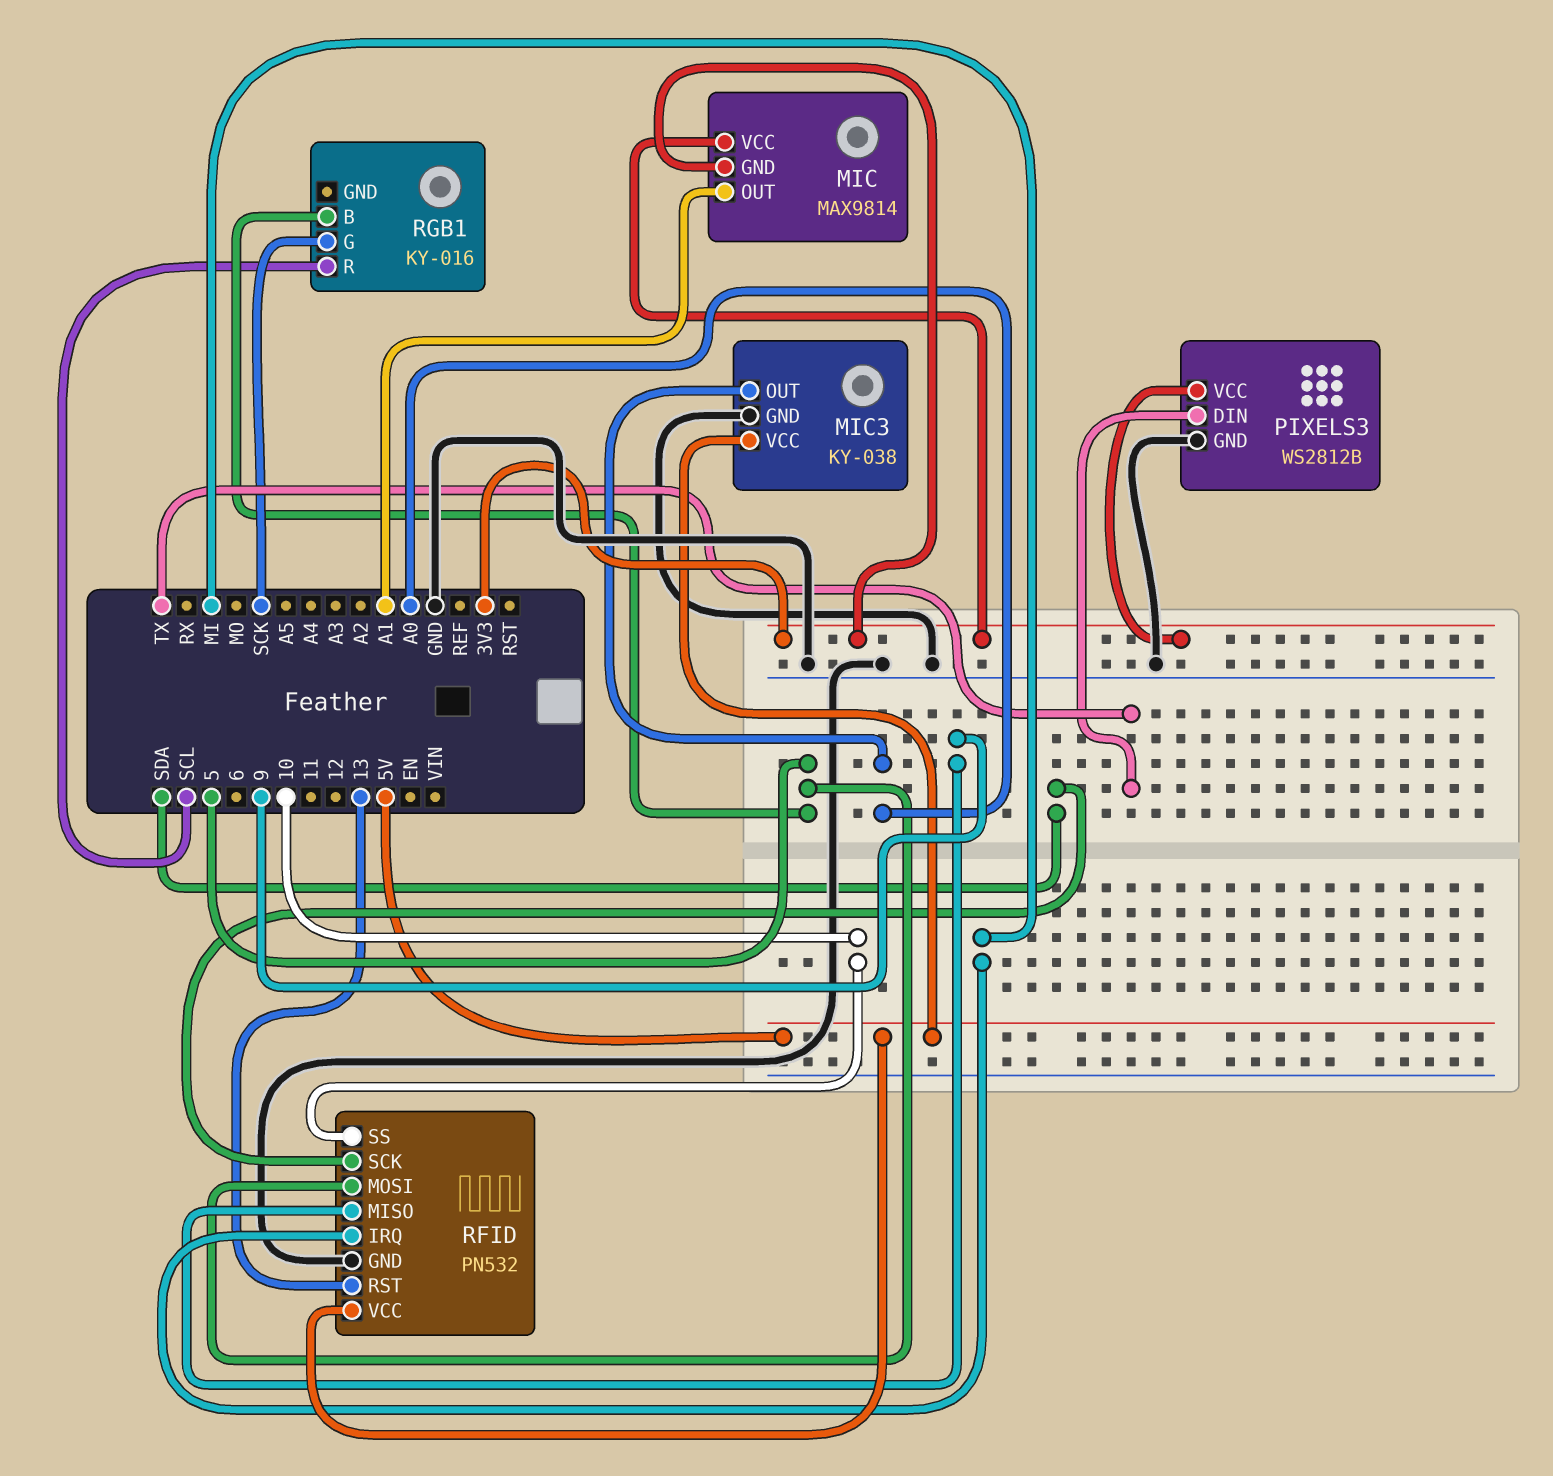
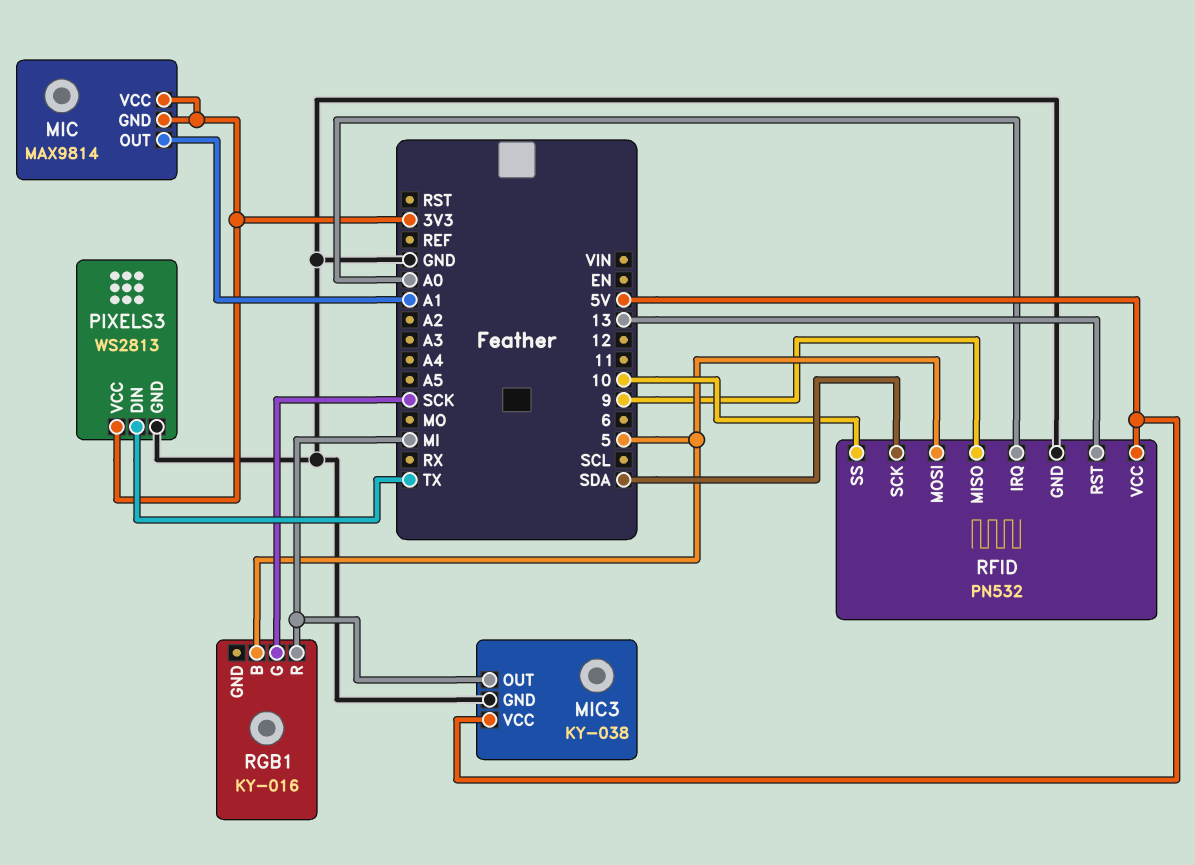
MIC3 pin OUT: A0 -> MI
PIXELS3: WS2812B -> WS2813
RFID pin IRQ: MI -> A0
RGB1 pin R: SCL -> MI

